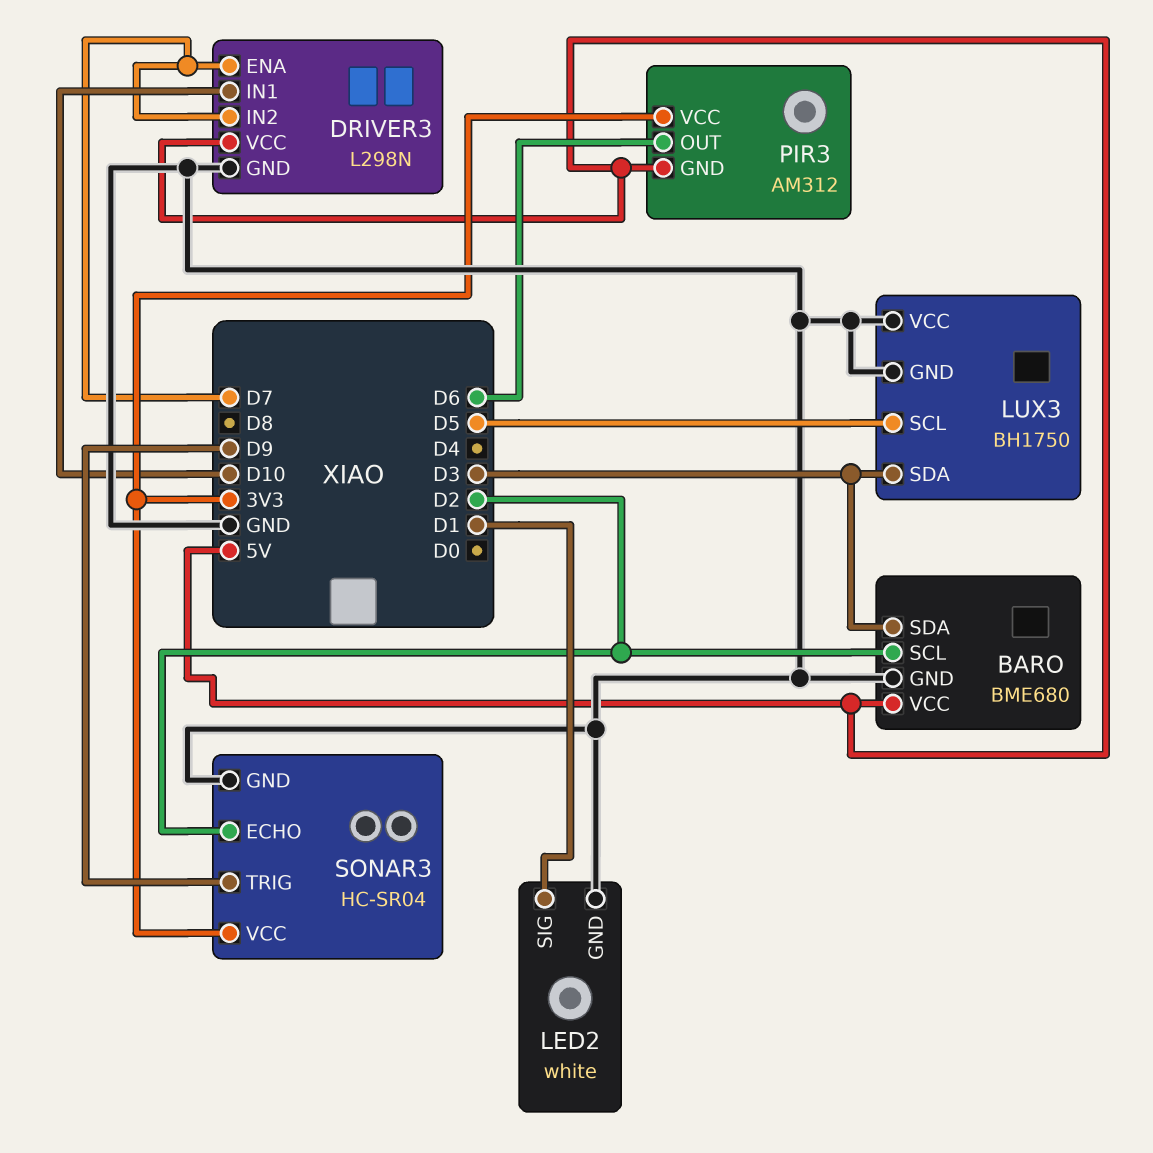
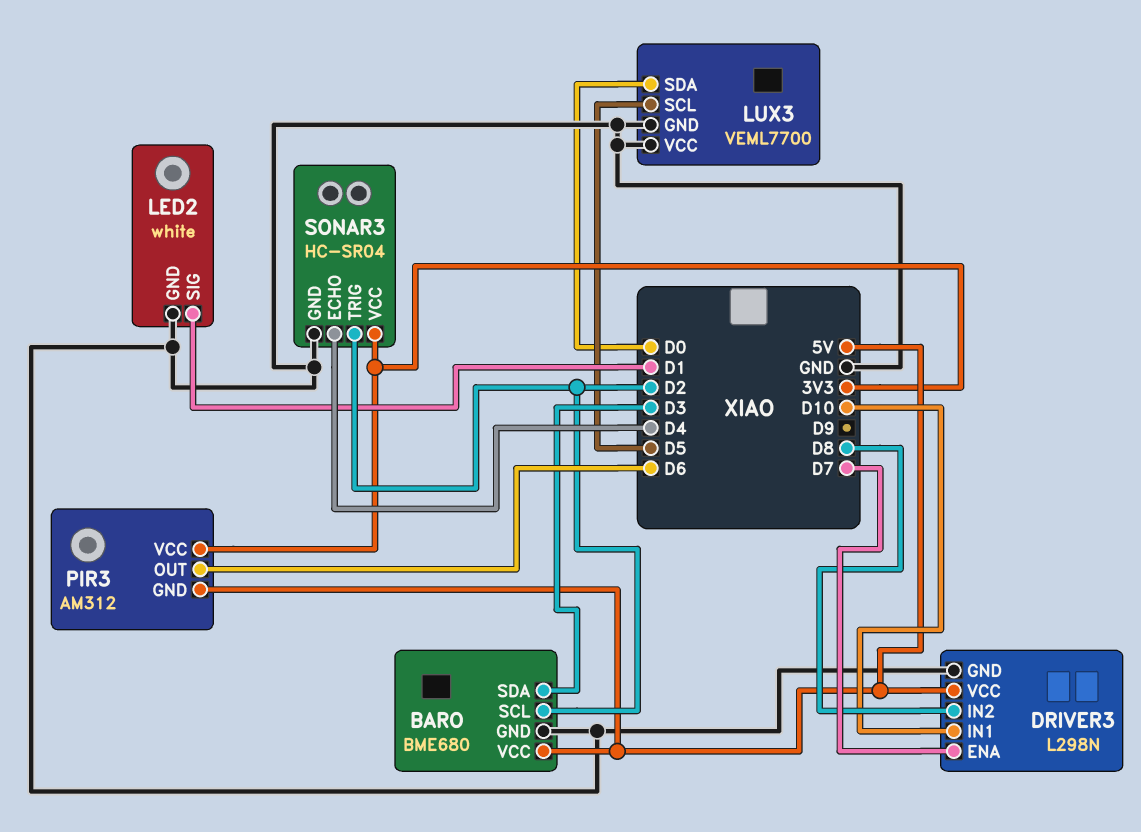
DRIVER3 pin IN2: D7 -> D8
LUX3: BH1750 -> VEML7700
LUX3 pin SDA: D3 -> D0
SONAR3 pin ECHO: D2 -> D4
SONAR3 pin TRIG: D9 -> D2

